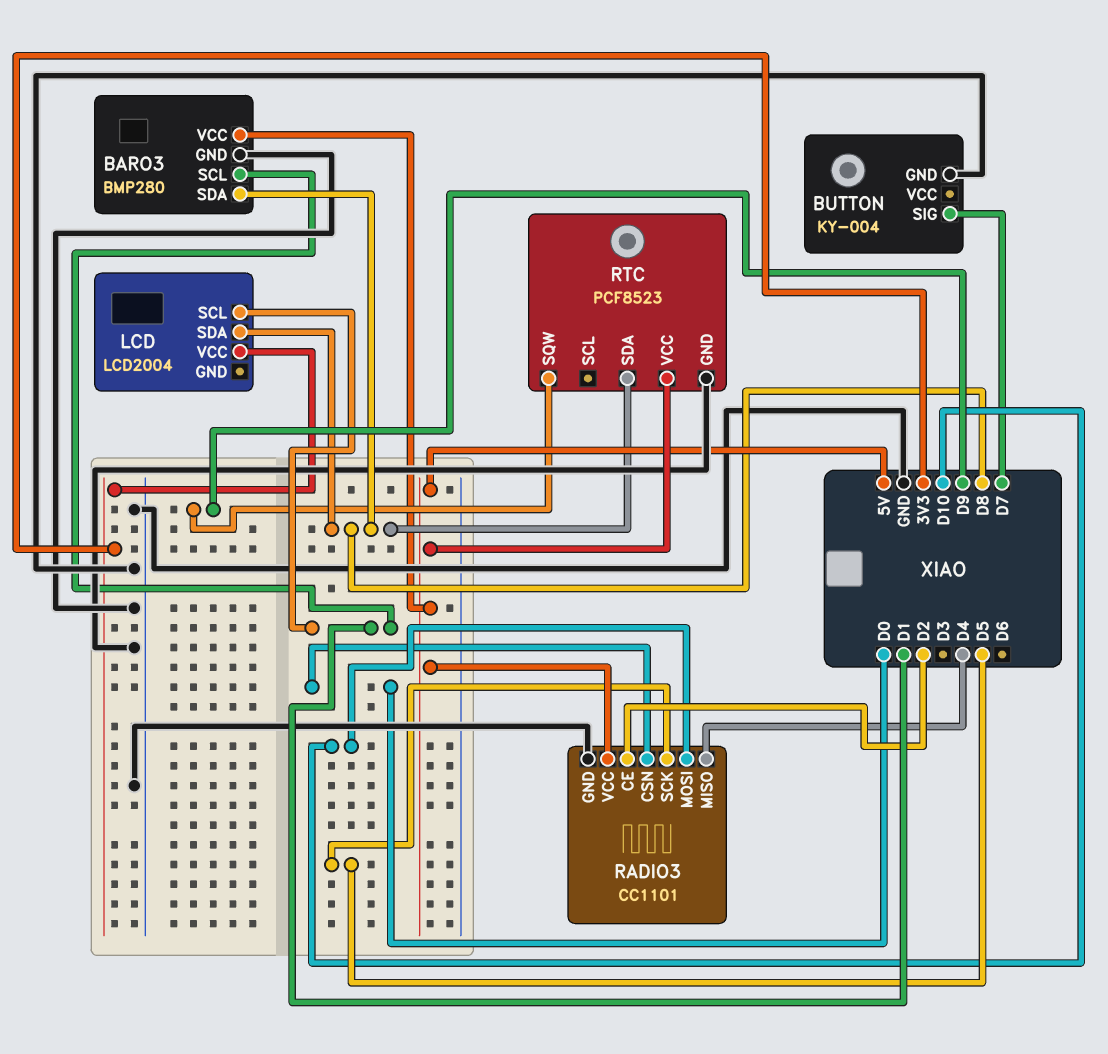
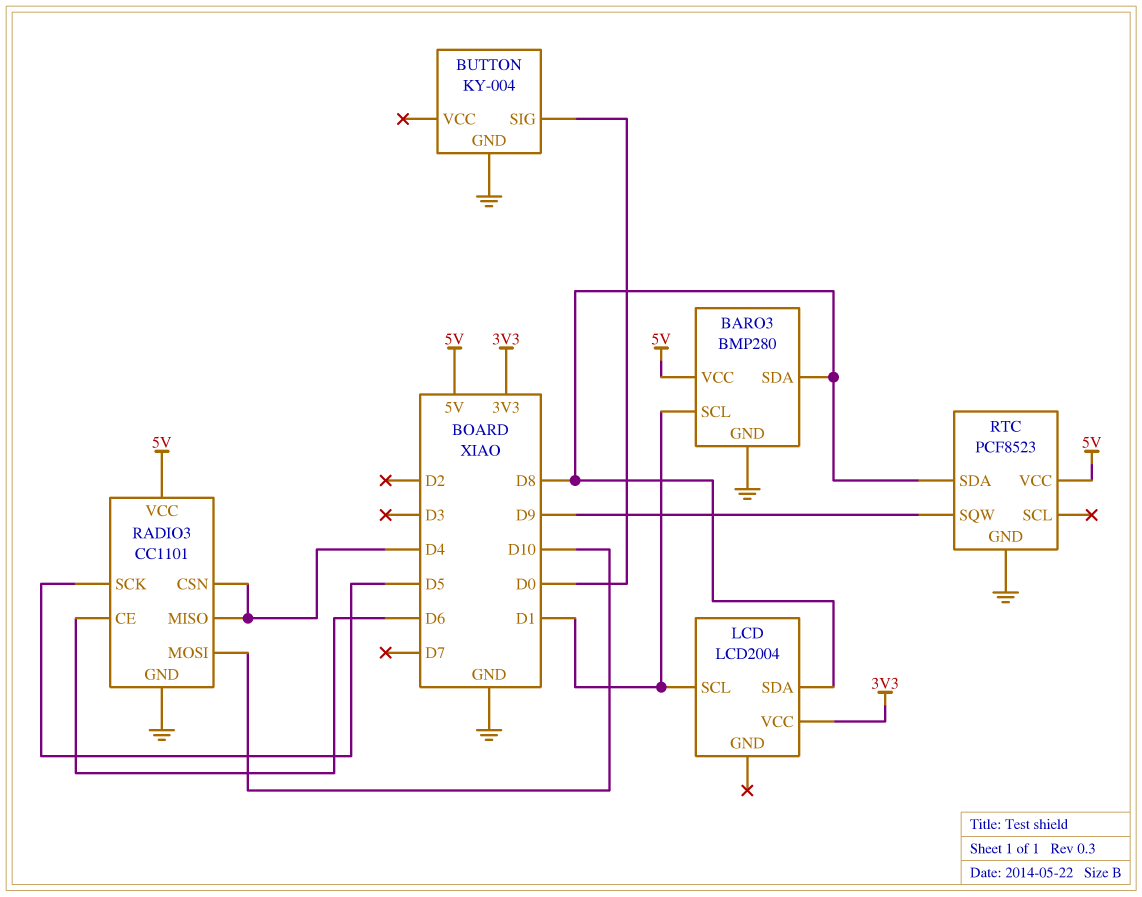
BUTTON pin SIG: D7 -> D0
RADIO3 pin CE: D2 -> D6
RADIO3 pin CSN: D0 -> D4

